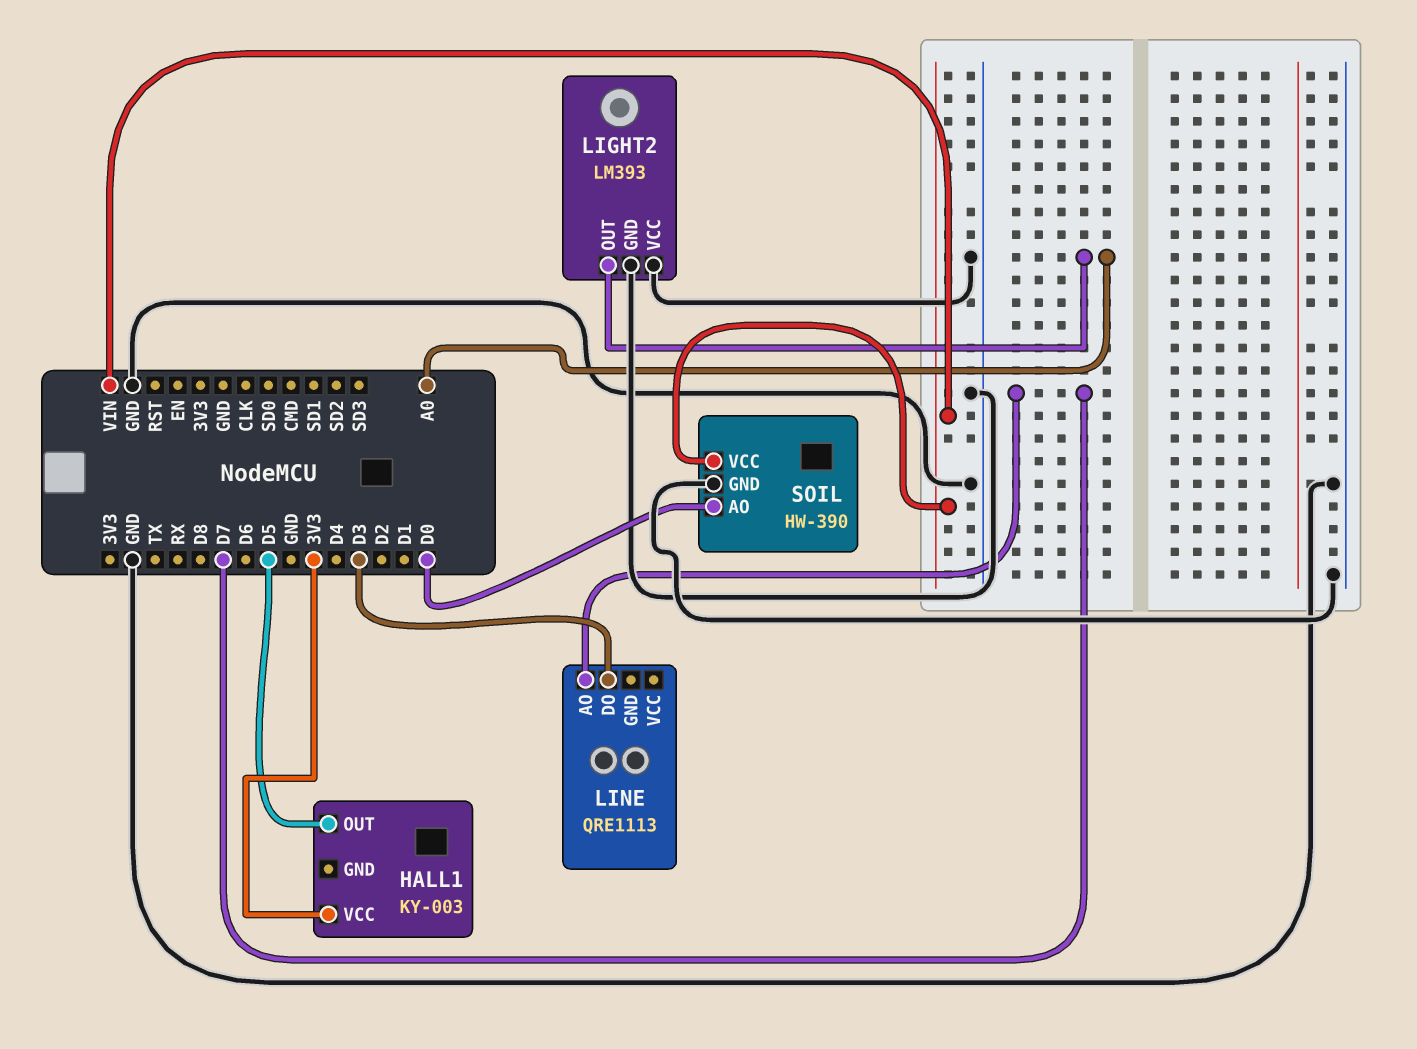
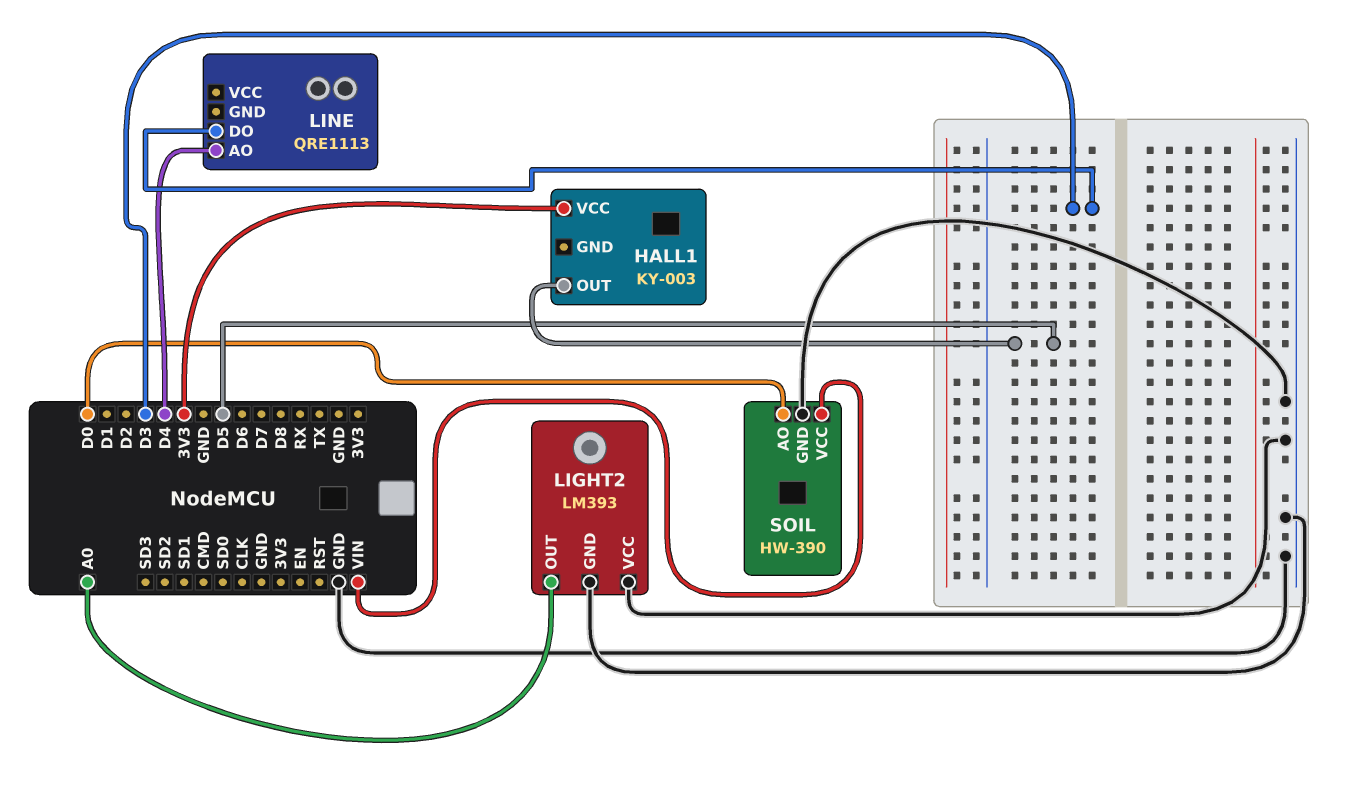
LINE pin AO: D7 -> D4

